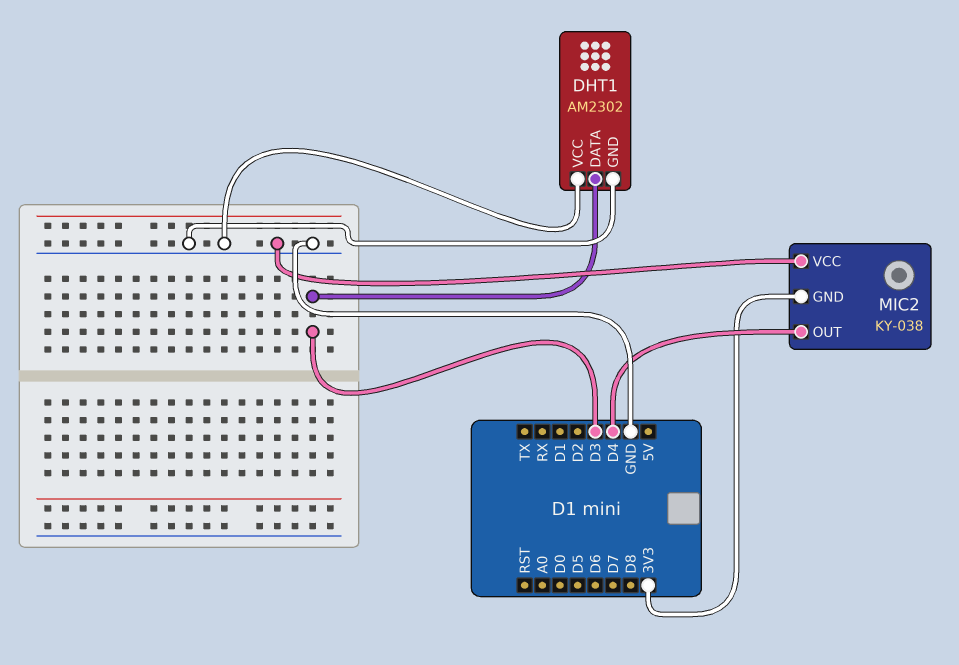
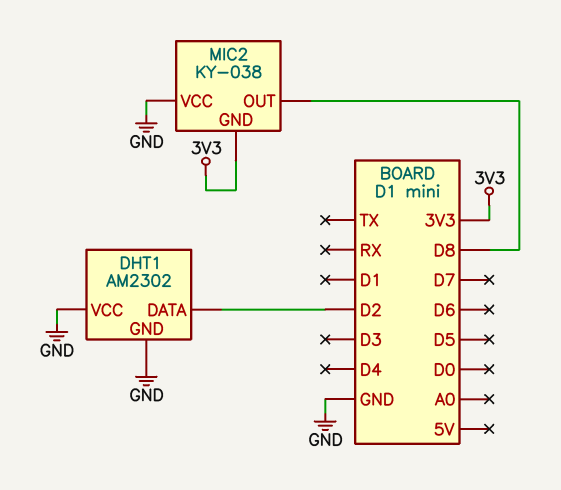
DHT1 pin DATA: D3 -> D2
MIC2 pin OUT: D4 -> D8

